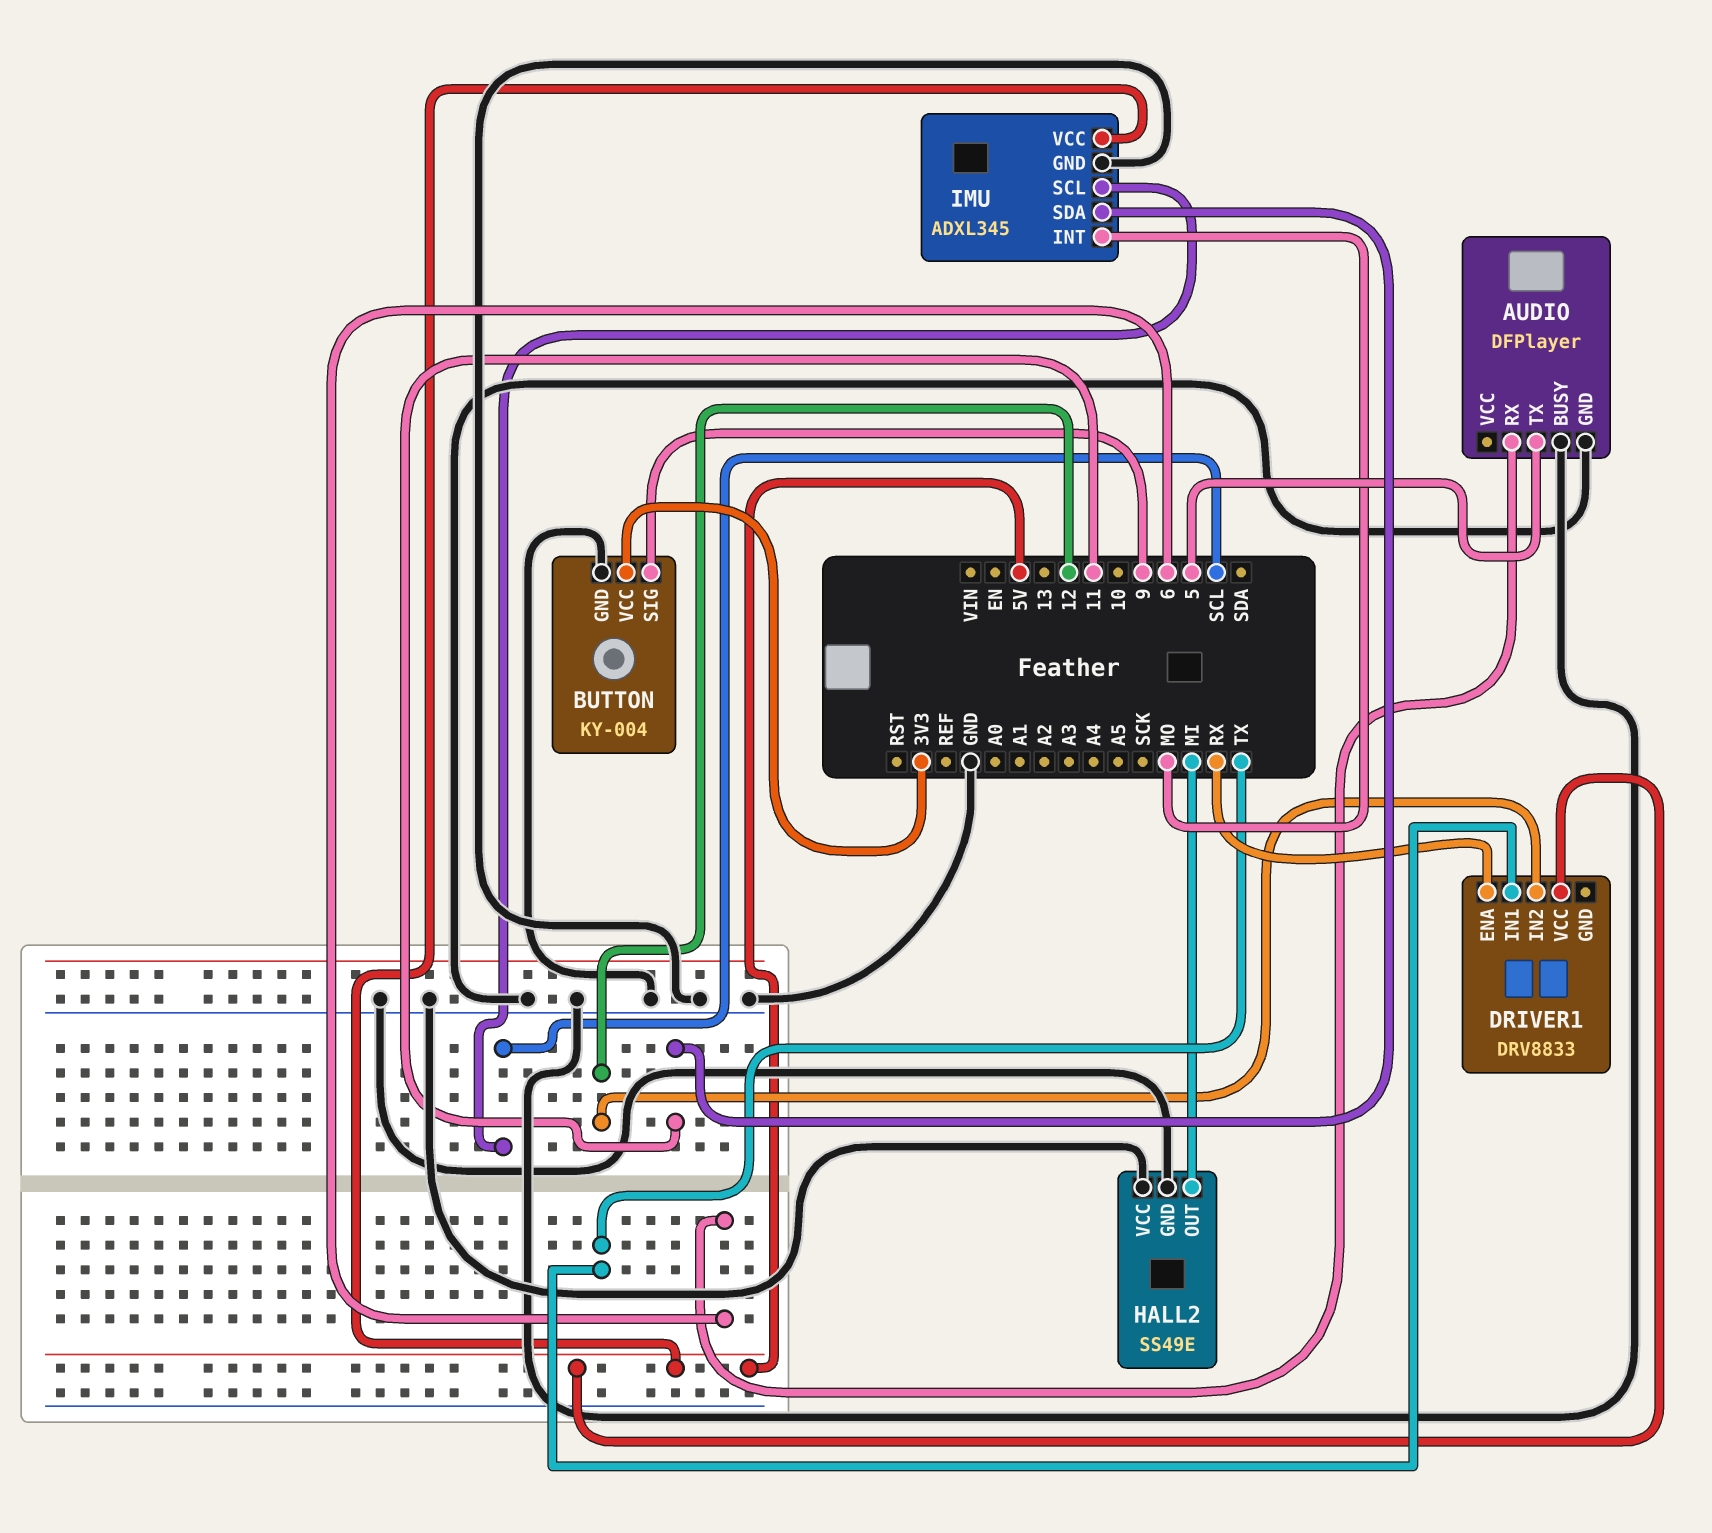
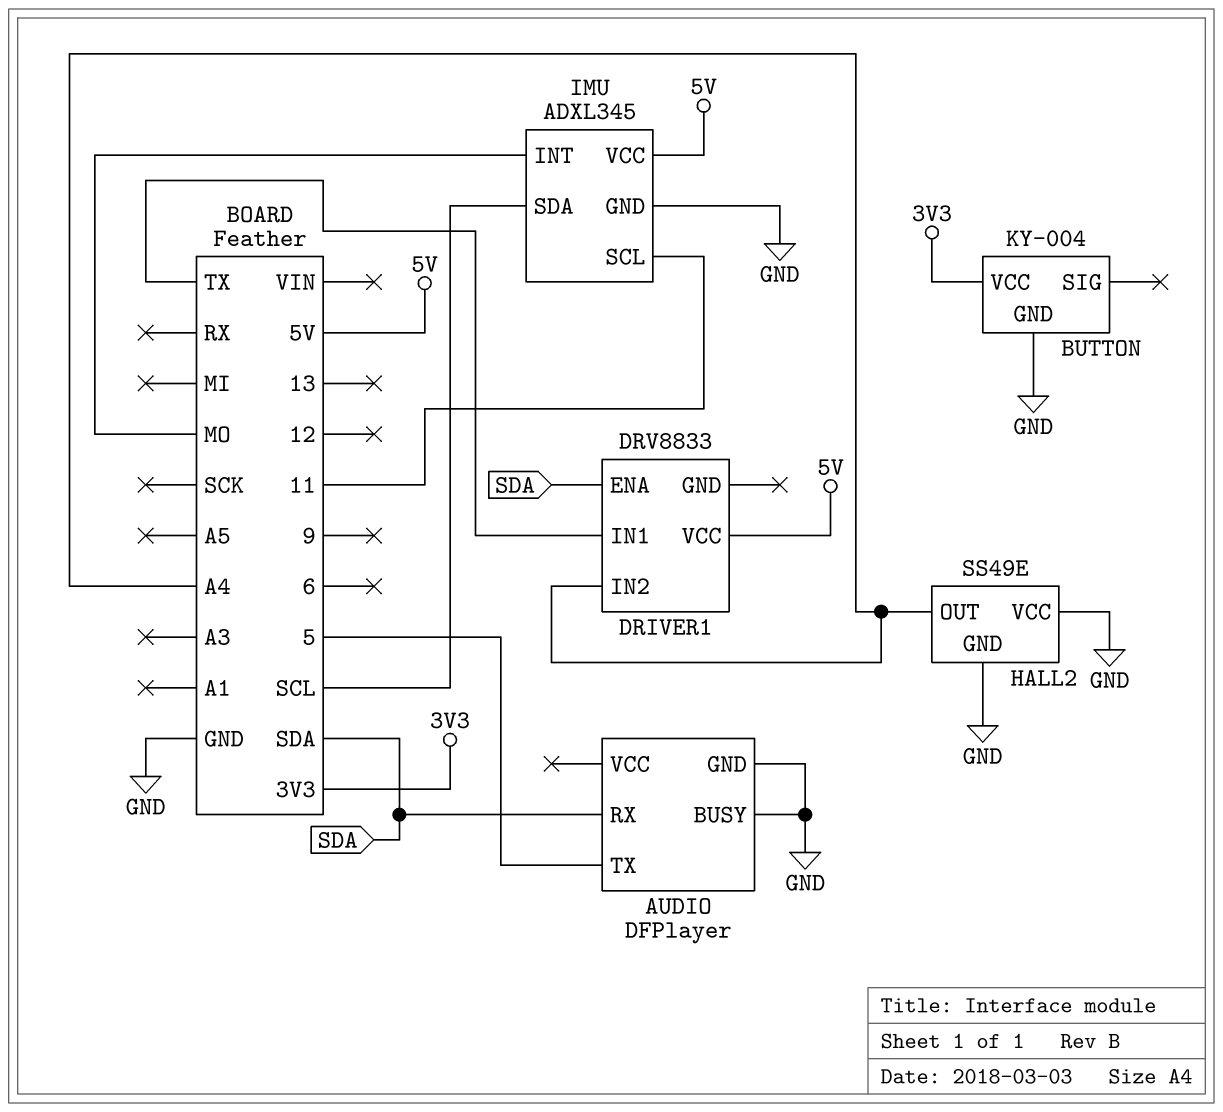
AUDIO pin RX: 6 -> SDA
BUTTON pin SIG: 9 -> none
DRIVER1 pin ENA: RX -> SDA
DRIVER1 pin IN2: 12 -> A4
HALL2 pin OUT: MI -> A4
IMU pin SCL: SCL -> 11
IMU pin SDA: 11 -> SCL

